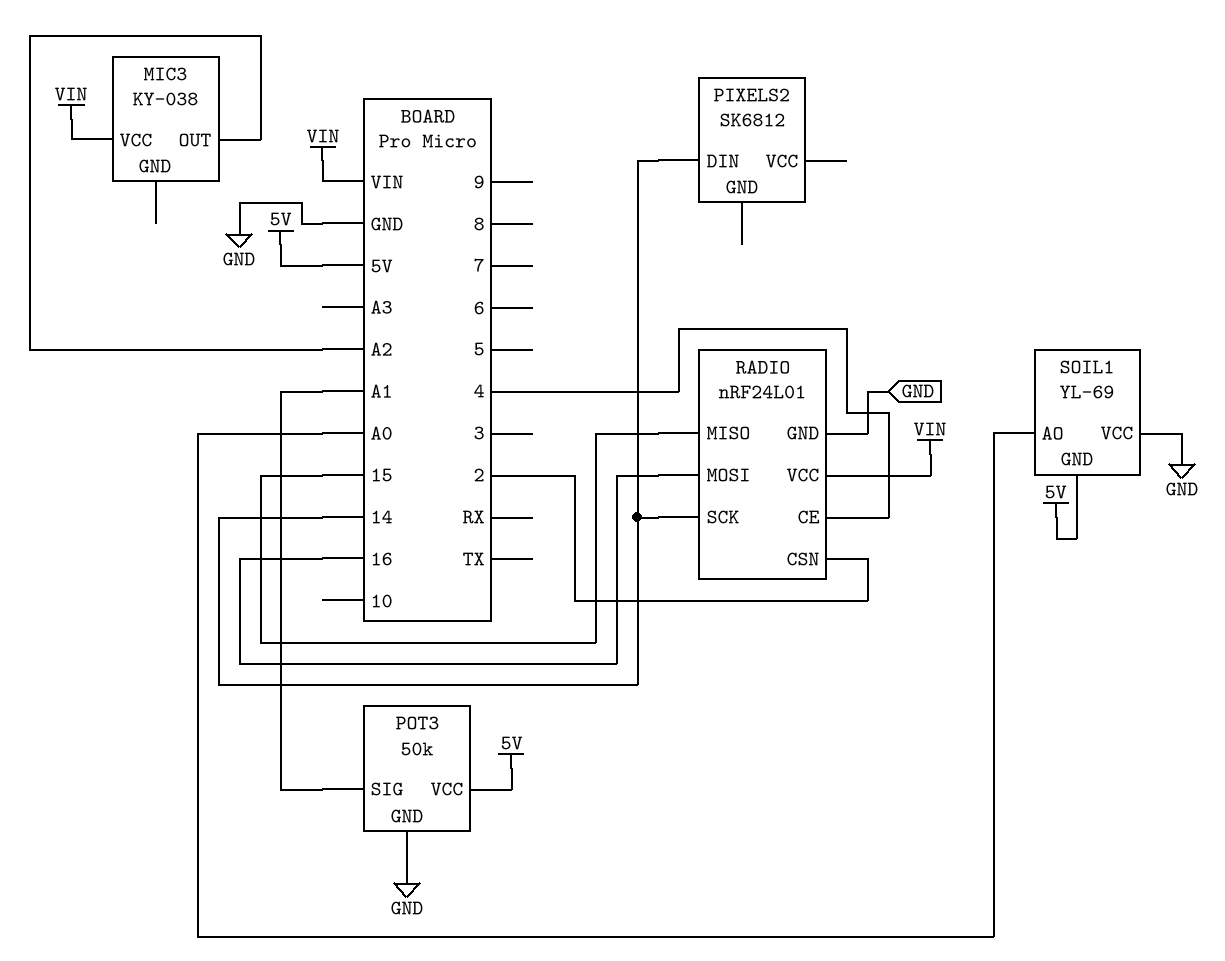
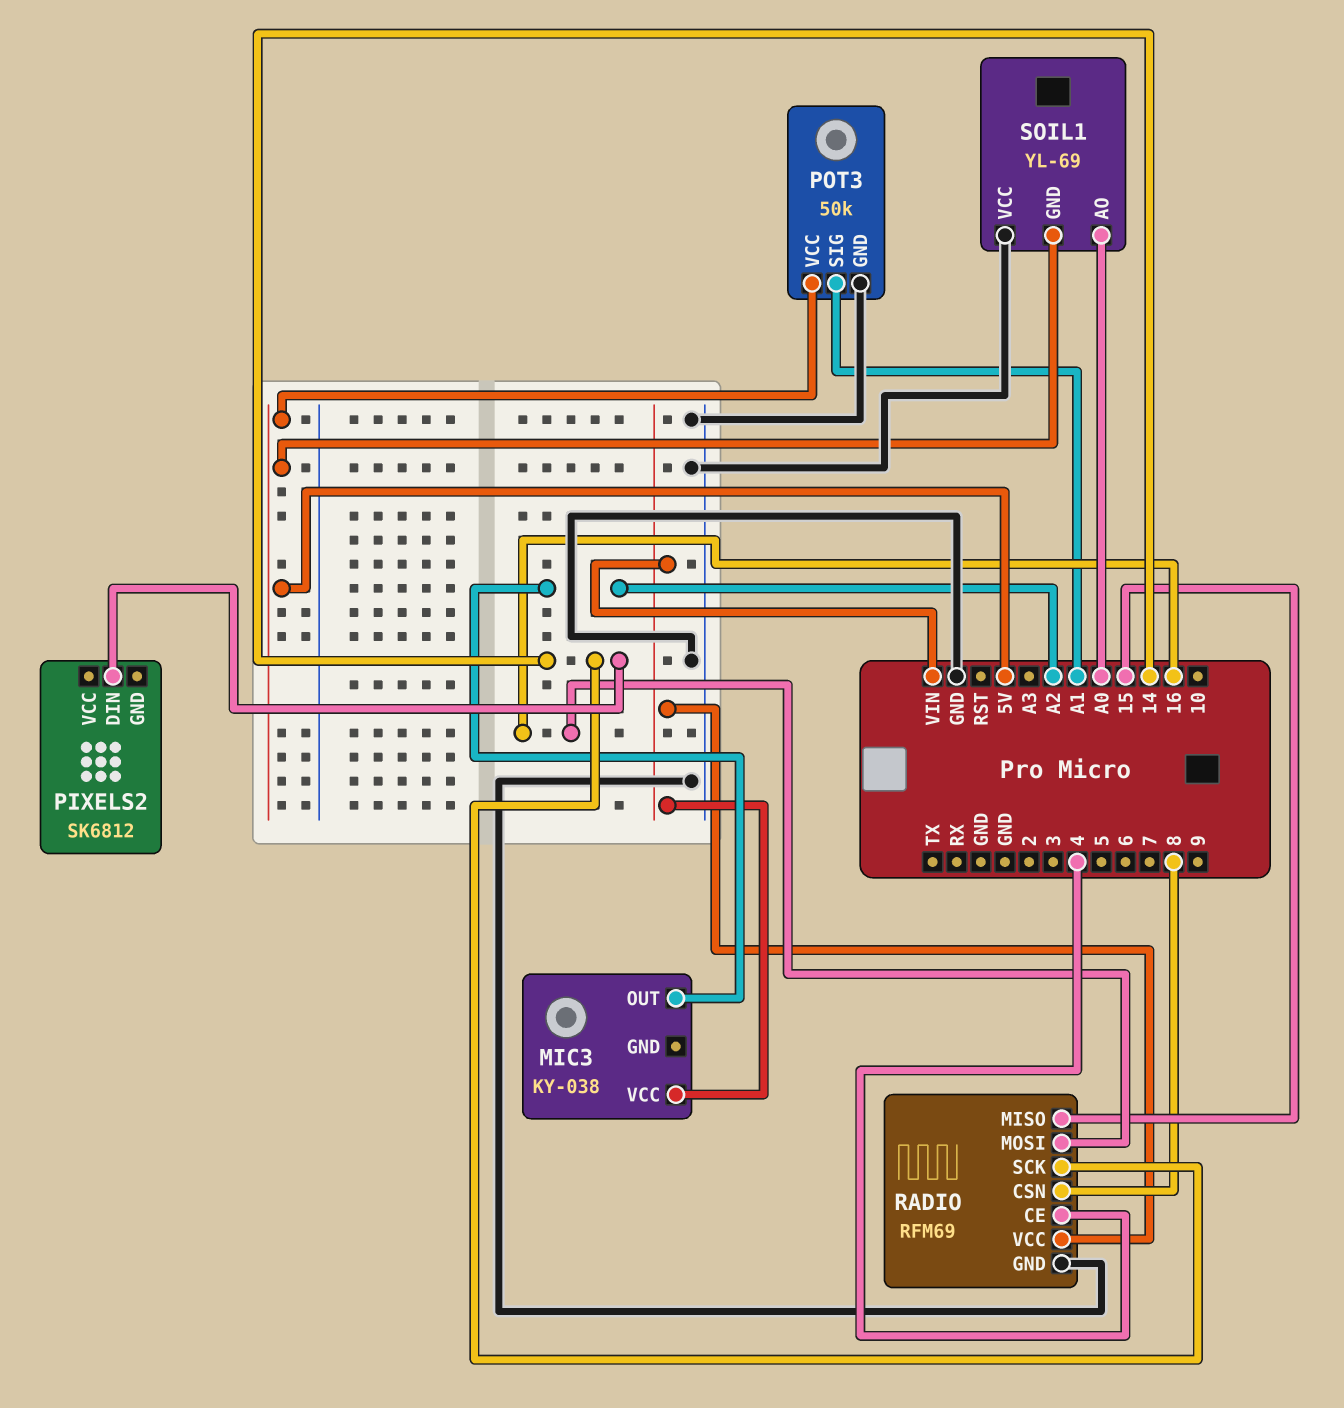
RADIO: nRF24L01 -> RFM69
RADIO pin CSN: 2 -> 8

